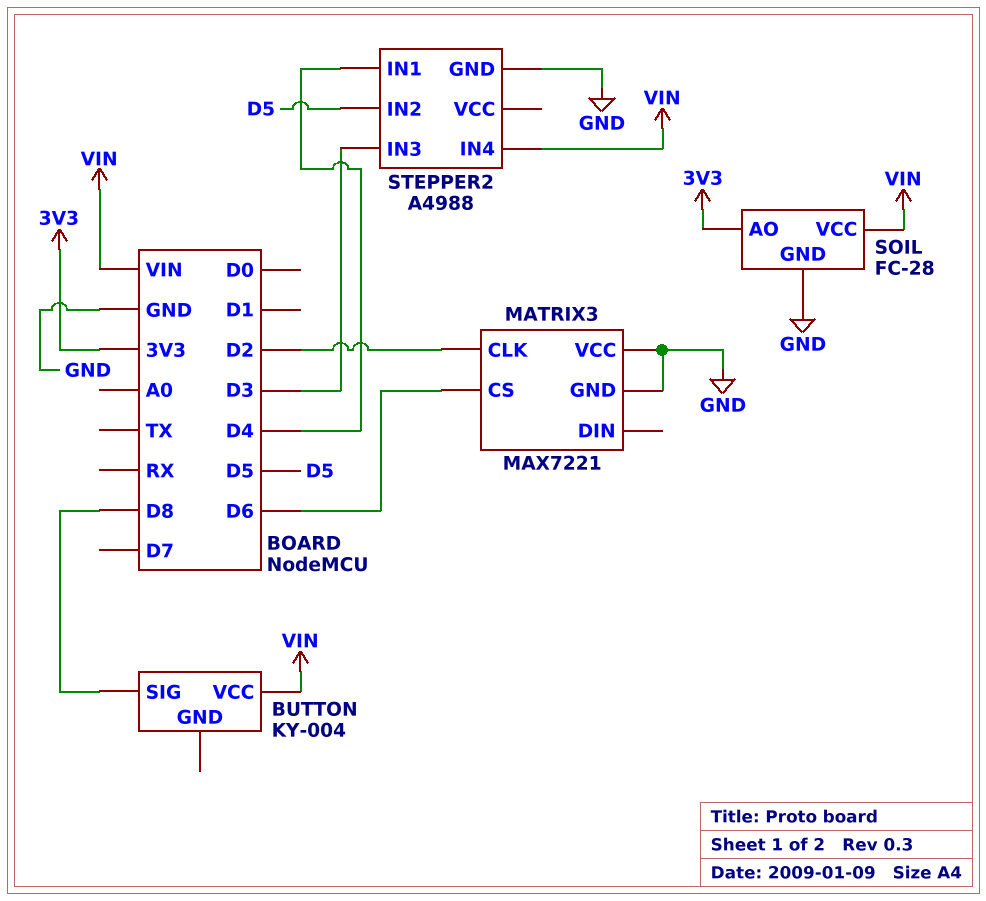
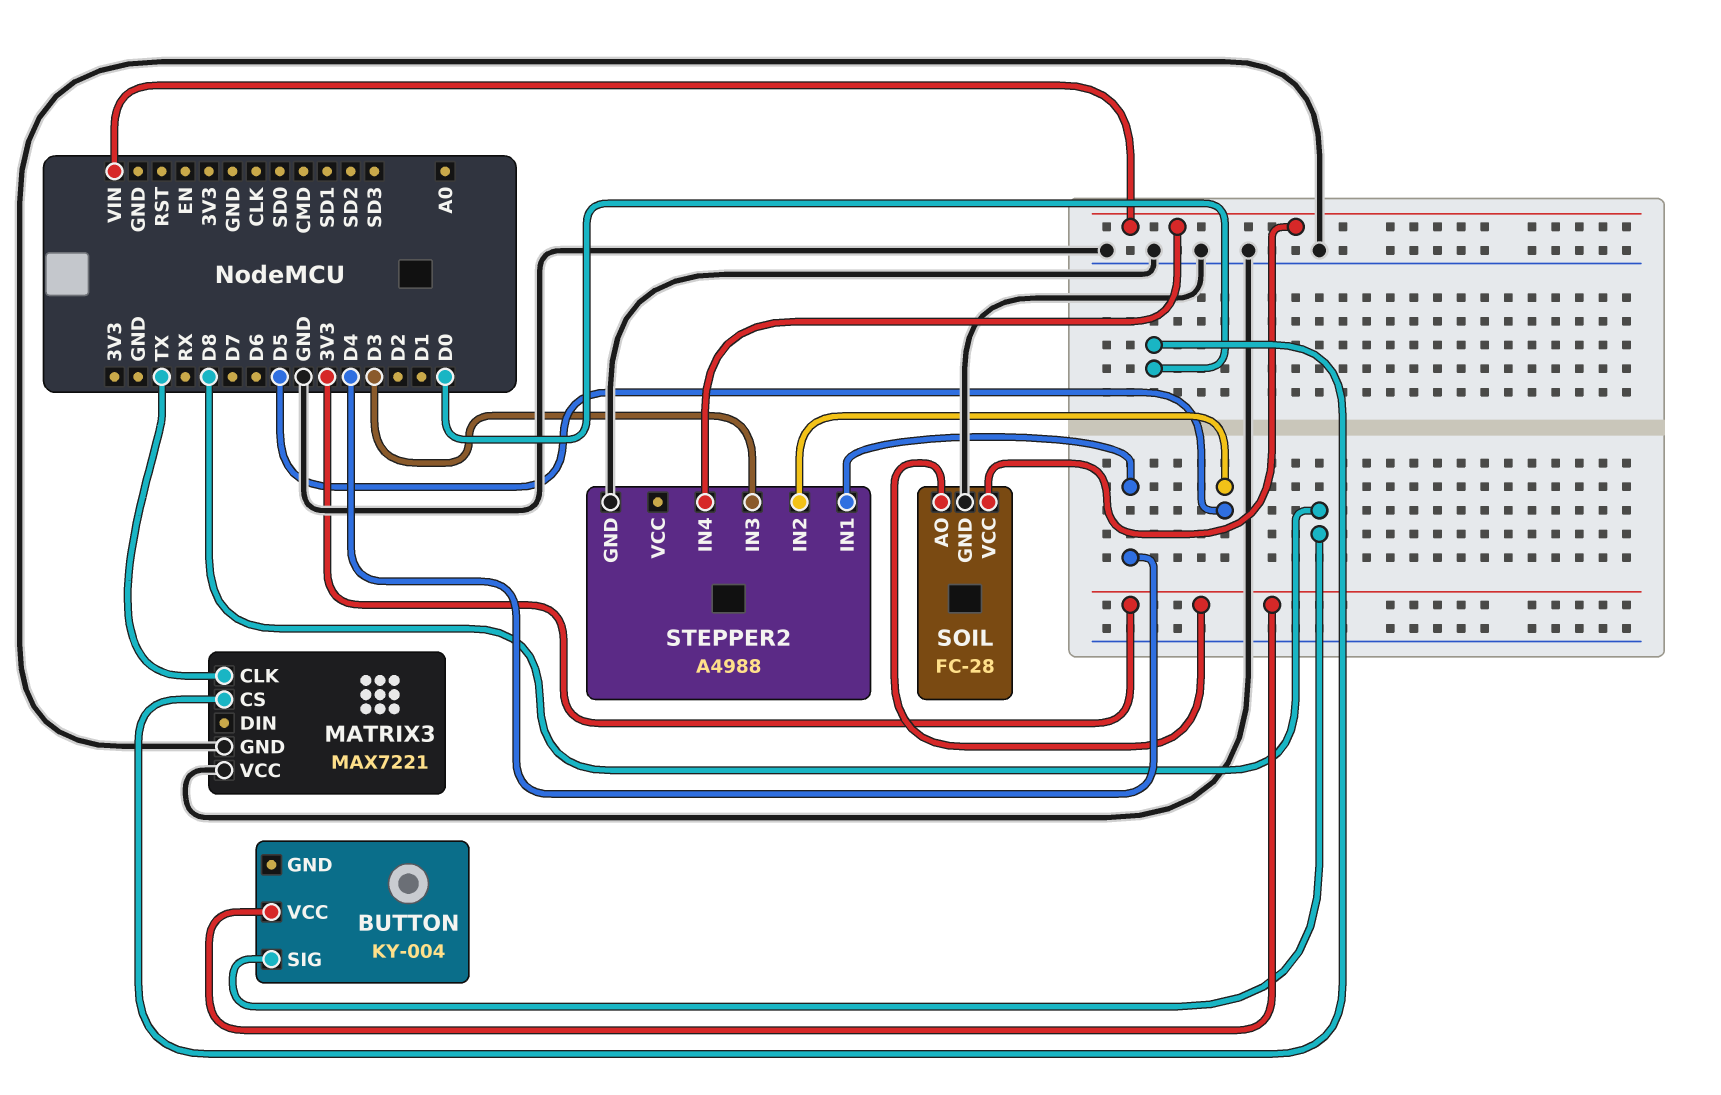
BUTTON pin VCC: VIN -> 3V3
MATRIX3 pin CLK: D2 -> TX
MATRIX3 pin CS: D6 -> D0

